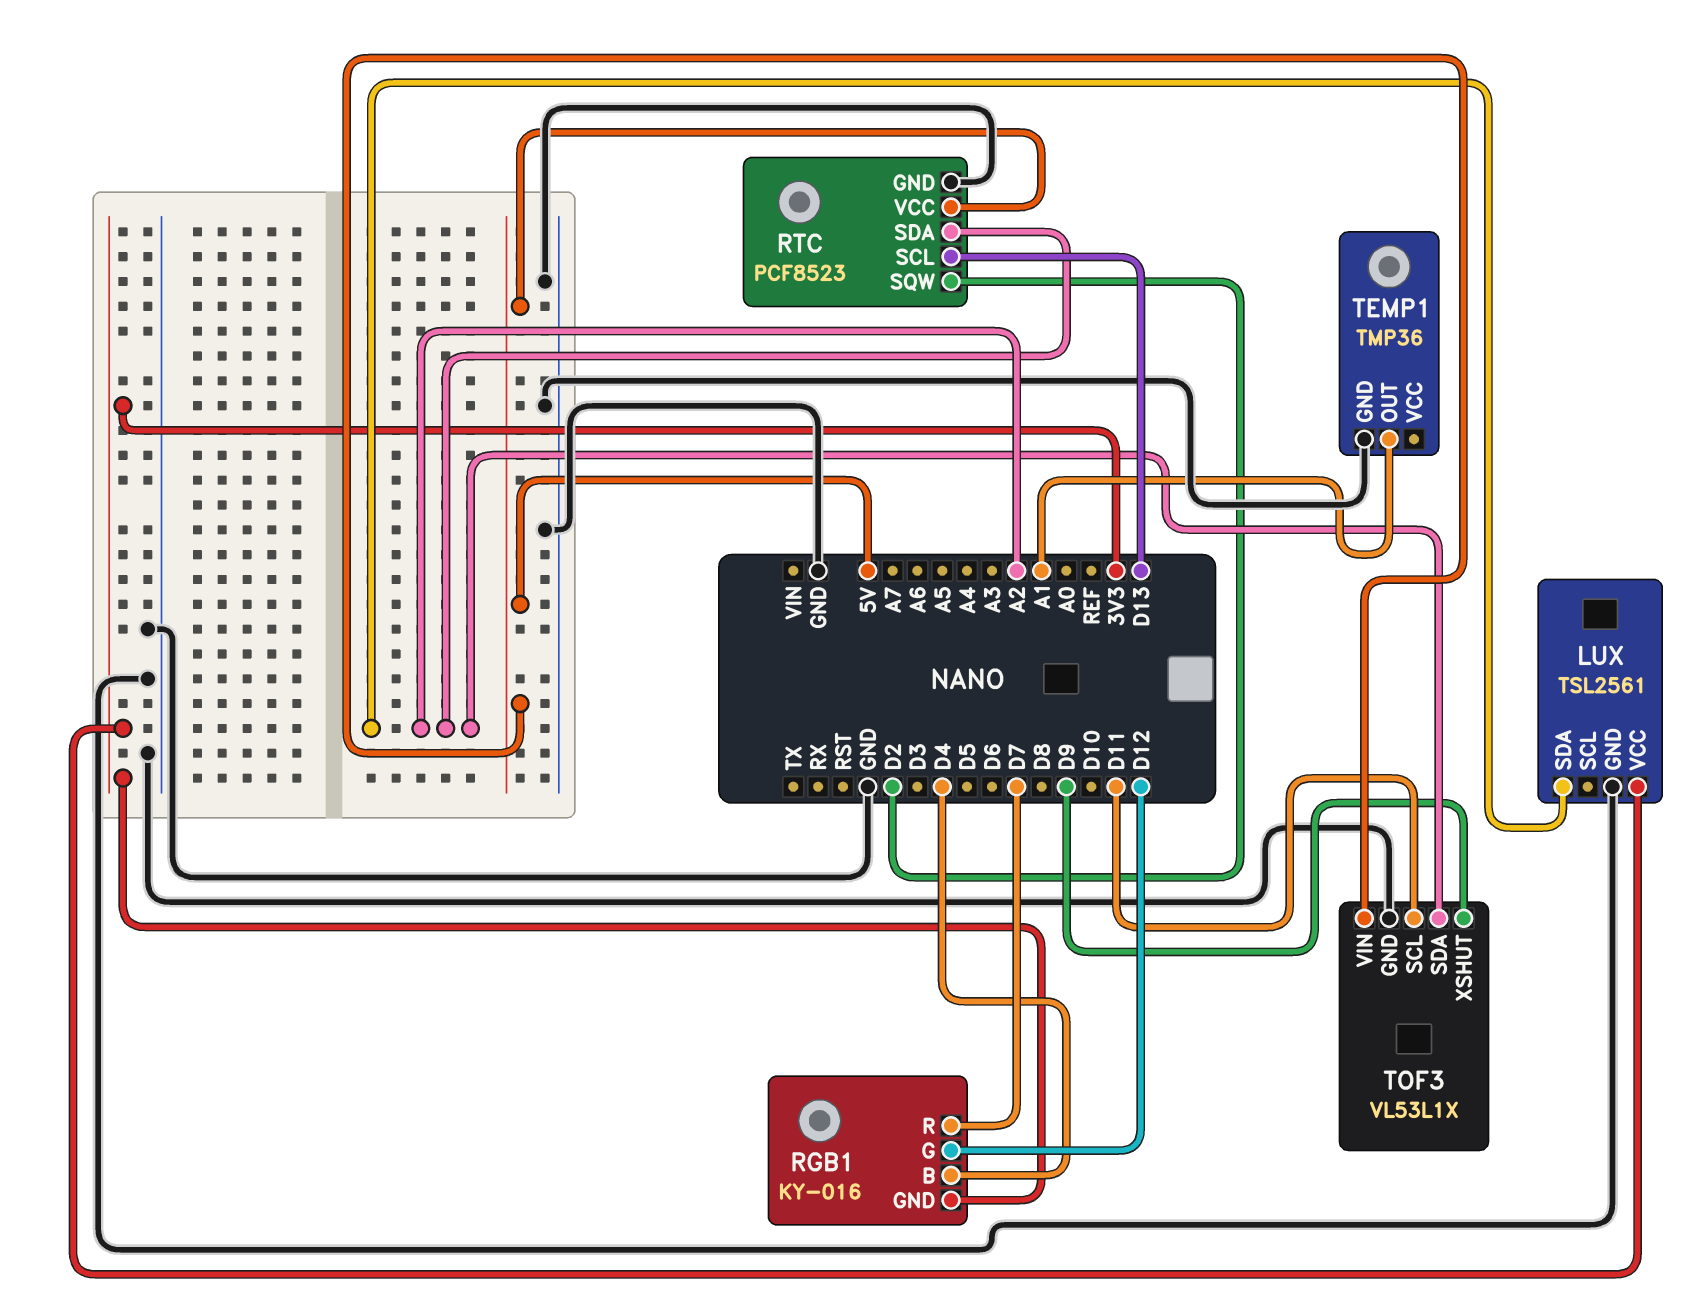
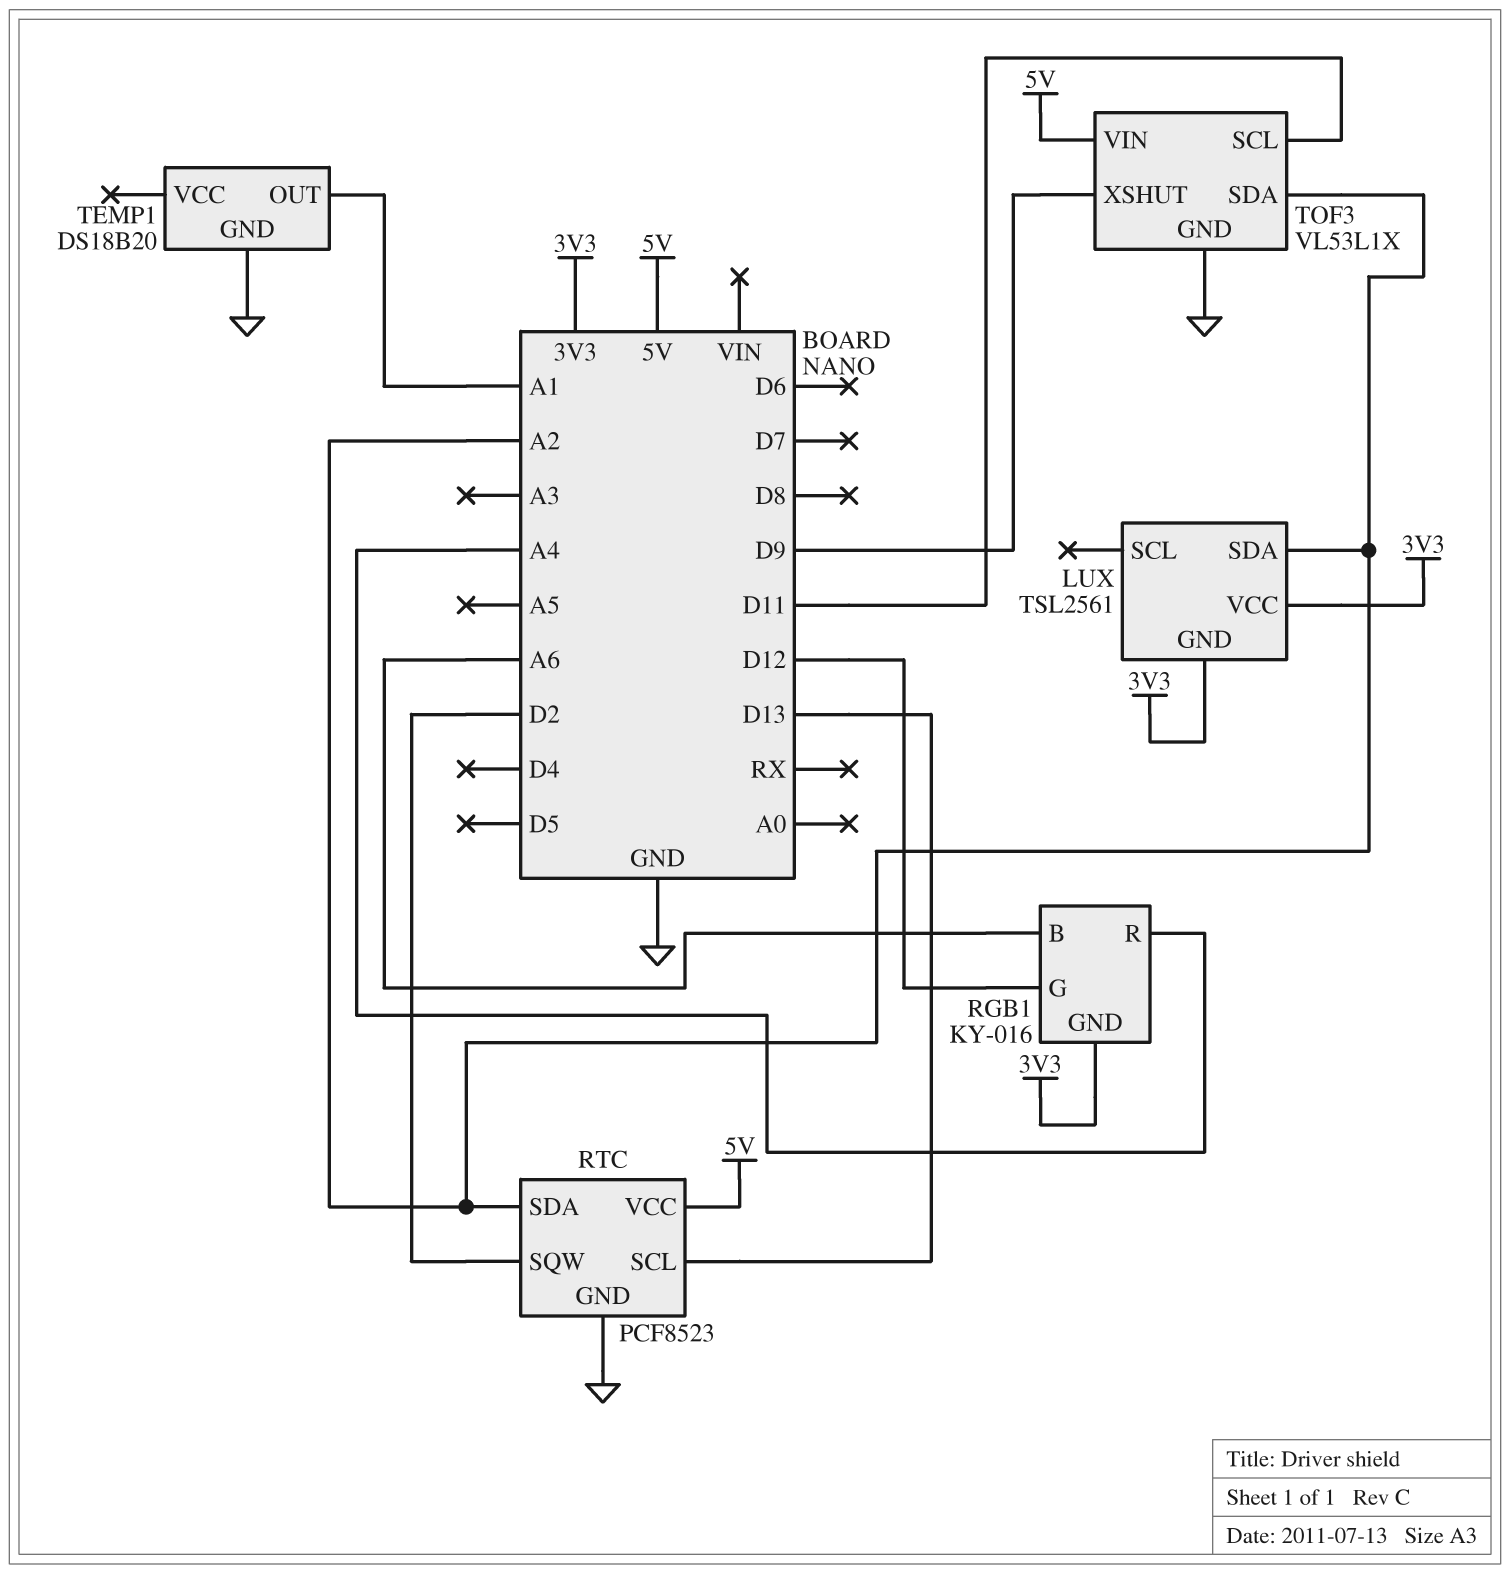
LUX pin GND: GND -> 3V3
RGB1 pin B: D4 -> A6
RGB1 pin R: D7 -> A4
TEMP1: TMP36 -> DS18B20

